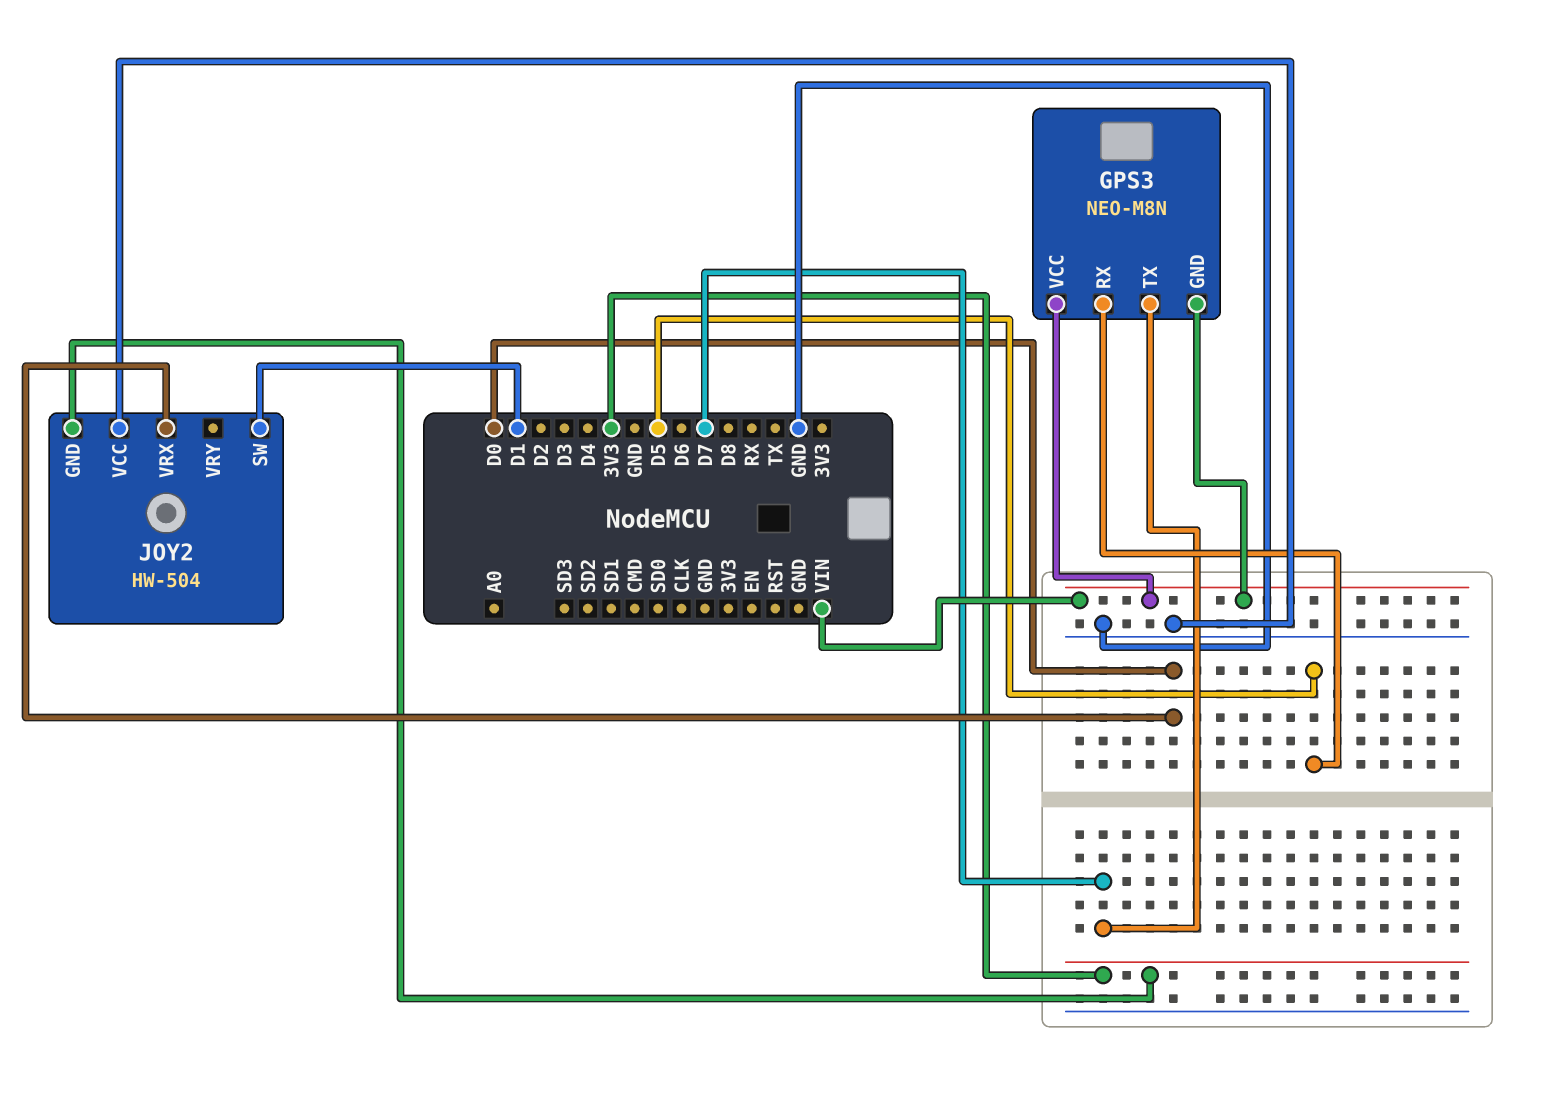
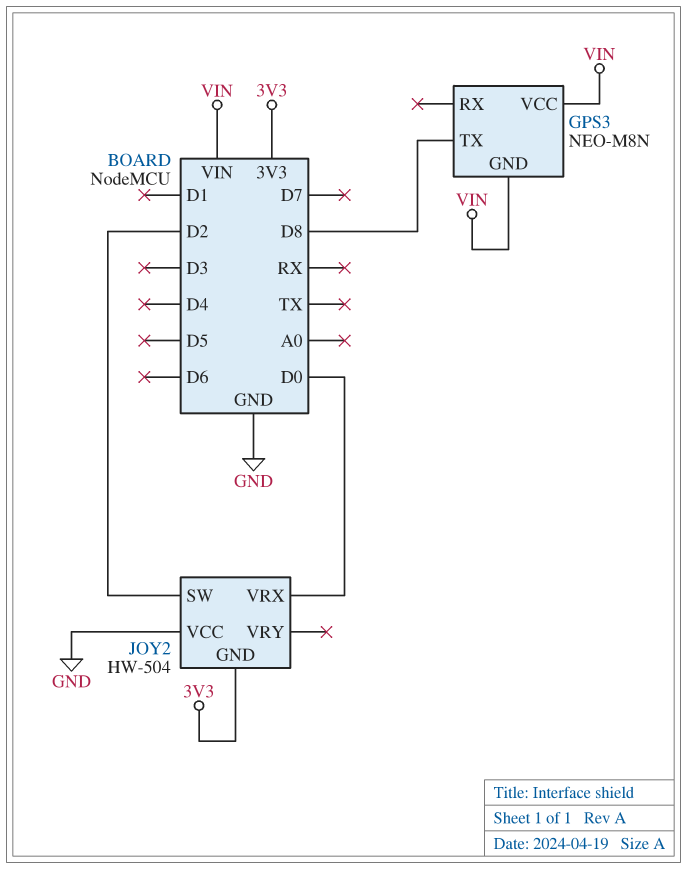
GPS3 pin RX: D5 -> none
GPS3 pin TX: D7 -> D8
JOY2 pin SW: D1 -> D2

